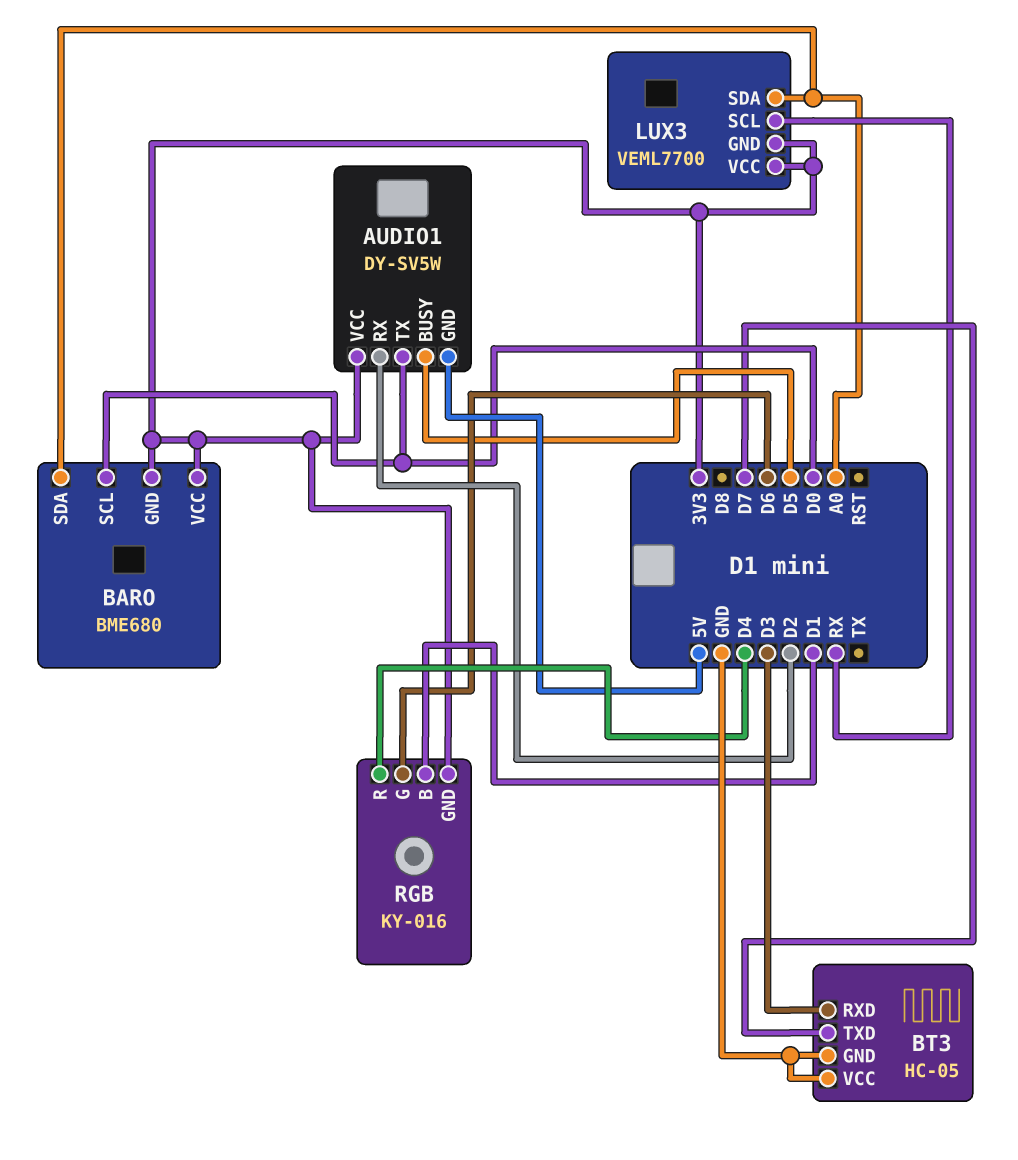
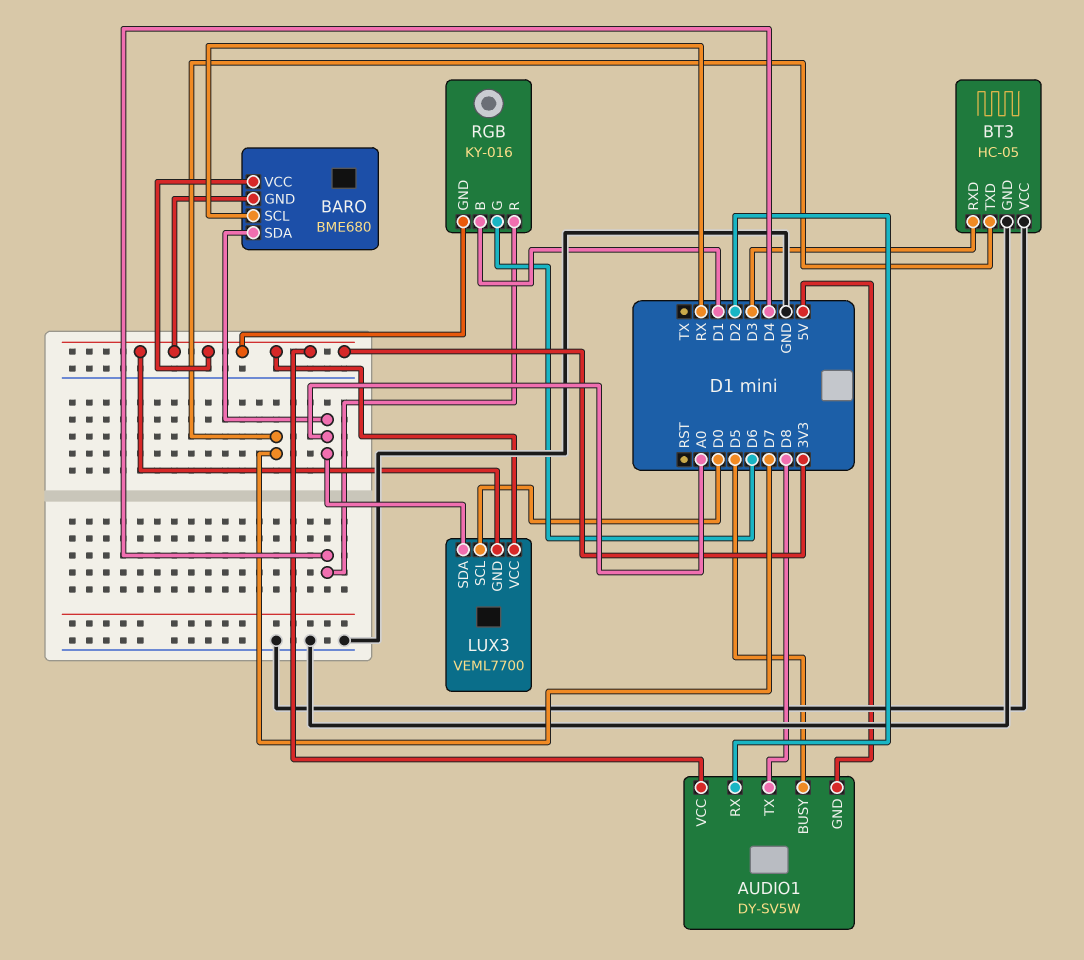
AUDIO1 pin TX: D0 -> D8
BARO pin SCL: D0 -> RX
LUX3 pin SCL: RX -> D0

